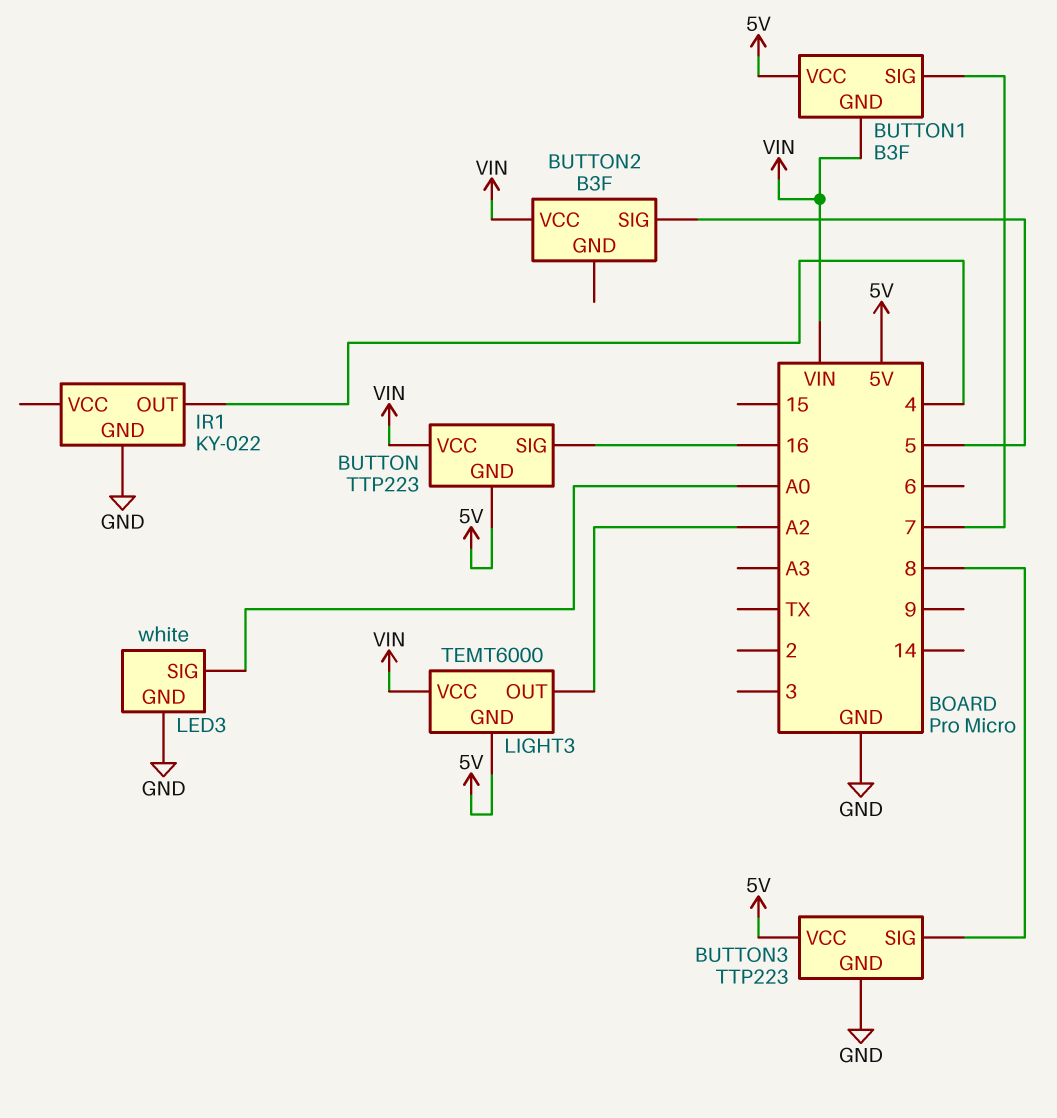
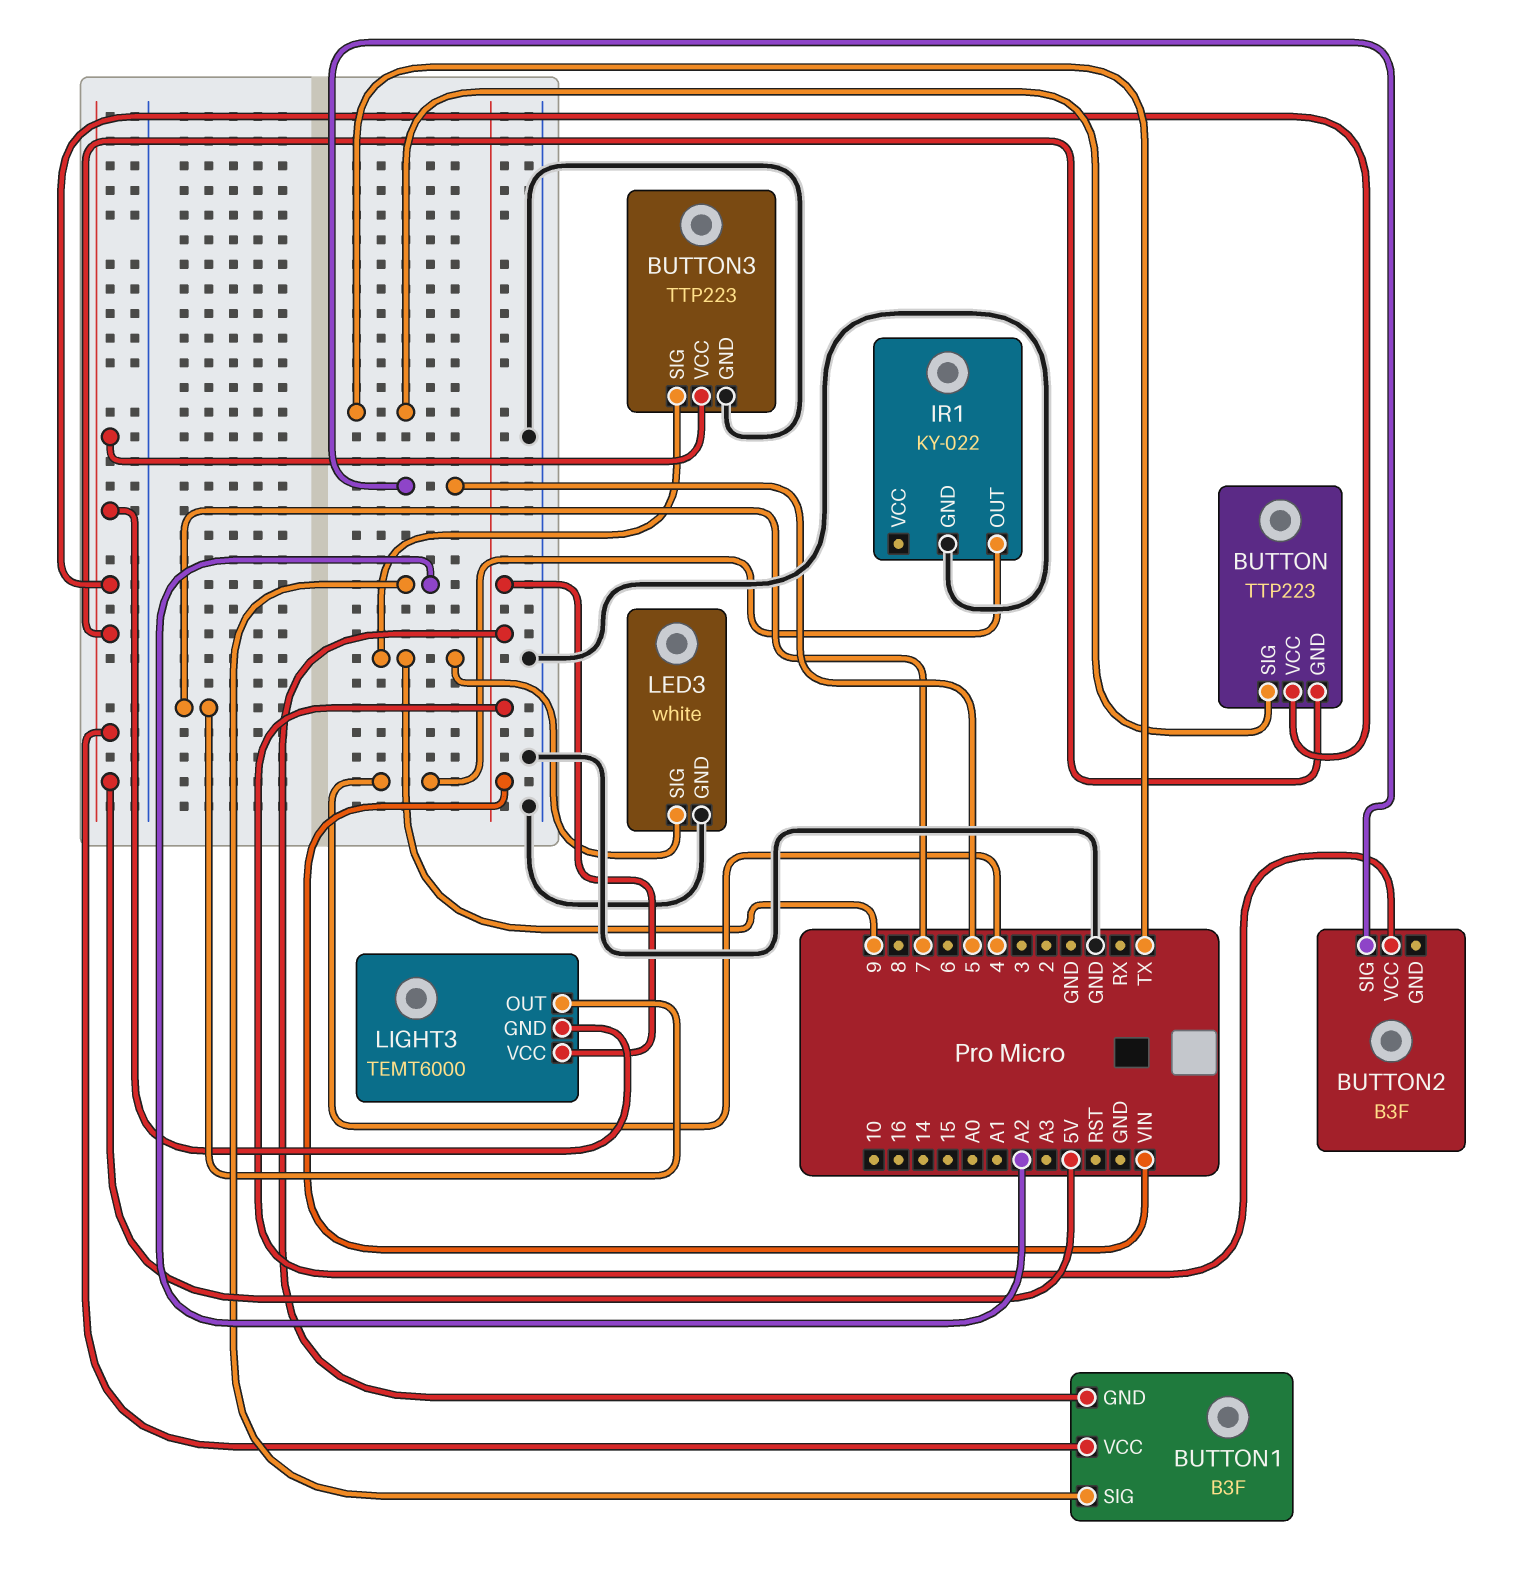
BUTTON pin SIG: 16 -> TX
BUTTON pin VCC: VIN -> 5V
BUTTON1 pin SIG: 7 -> A2
BUTTON3 pin SIG: 8 -> 9
LED3 pin SIG: A0 -> 9
LIGHT3 pin OUT: A2 -> 7

